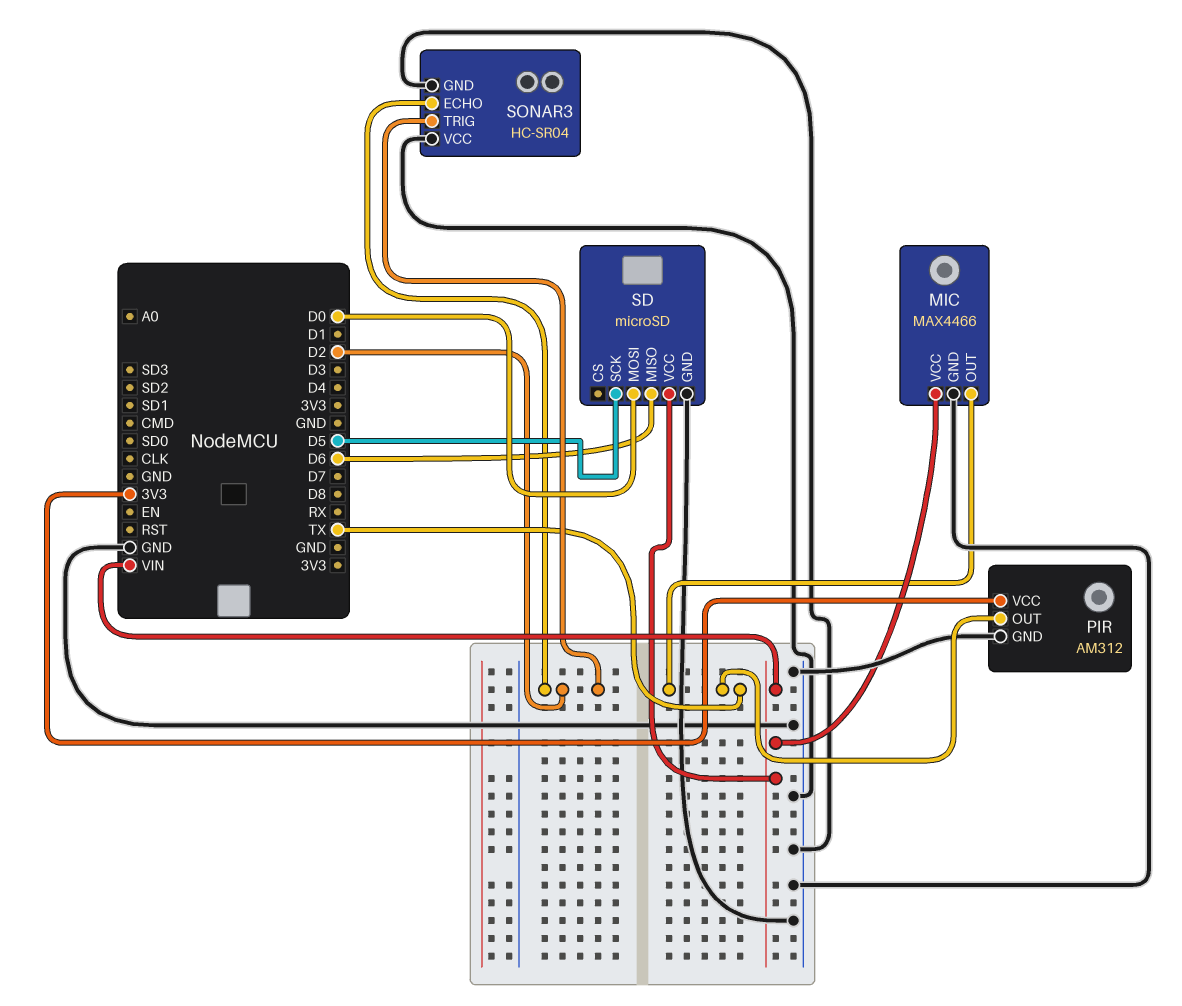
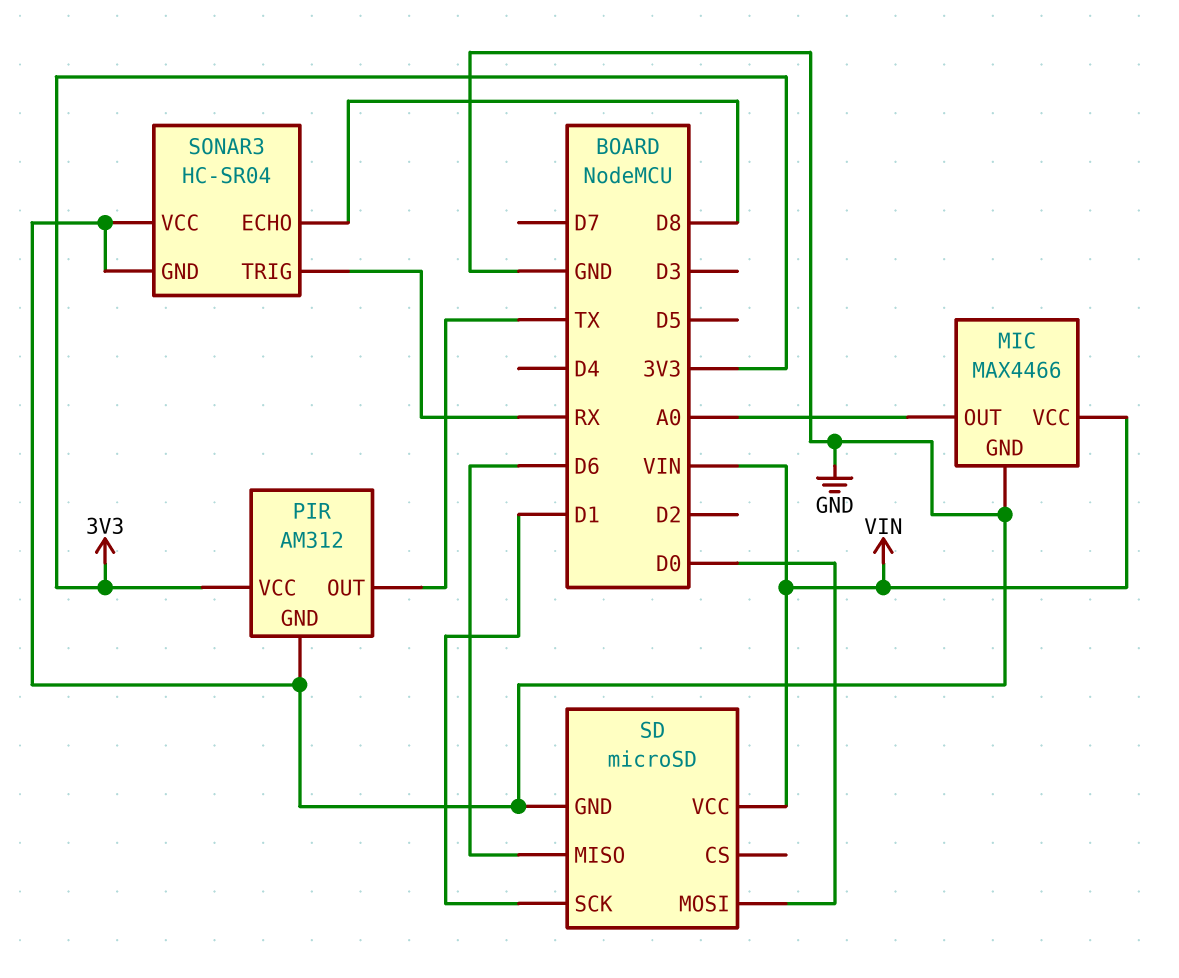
MIC pin OUT: TX -> A0
SD pin SCK: D5 -> D1
SONAR3 pin ECHO: D2 -> D8
SONAR3 pin TRIG: D2 -> RX

